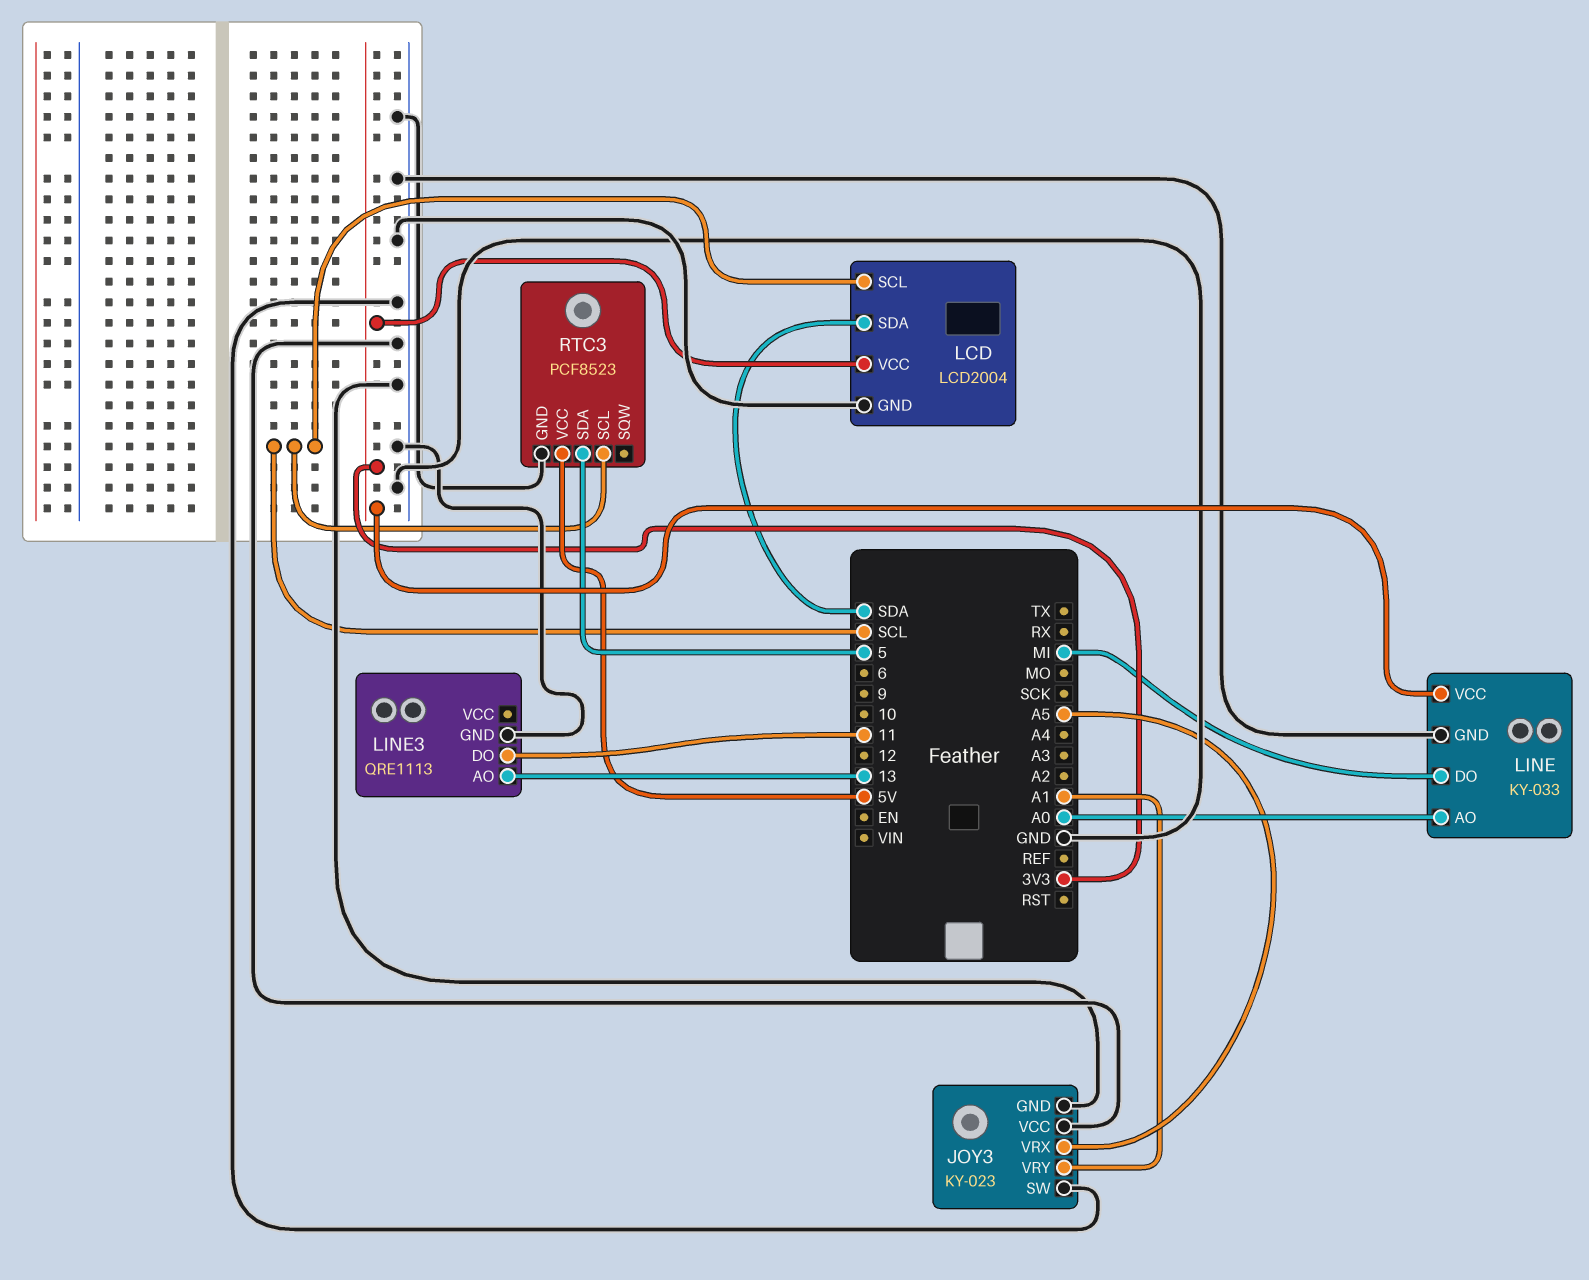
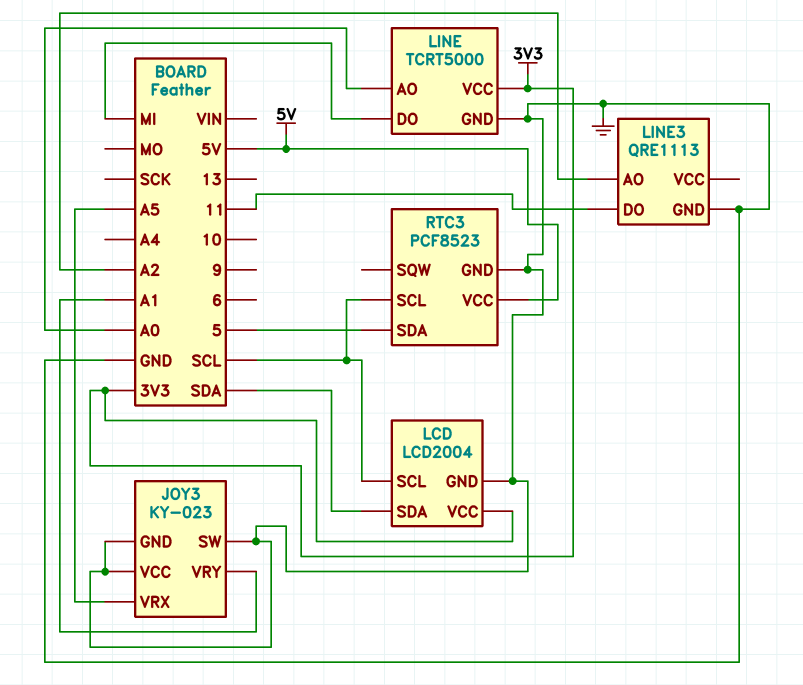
LINE: KY-033 -> TCRT5000
LINE3 pin AO: 13 -> A2

